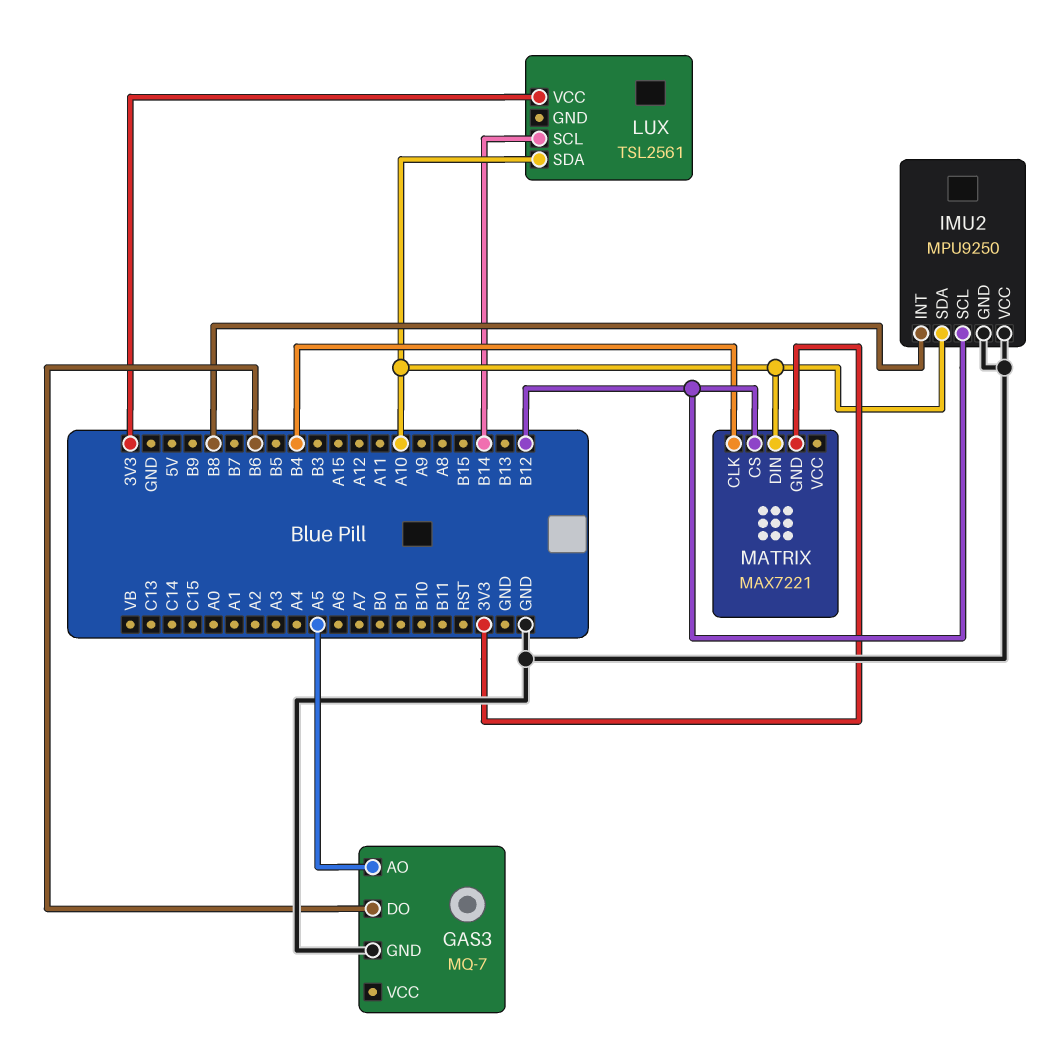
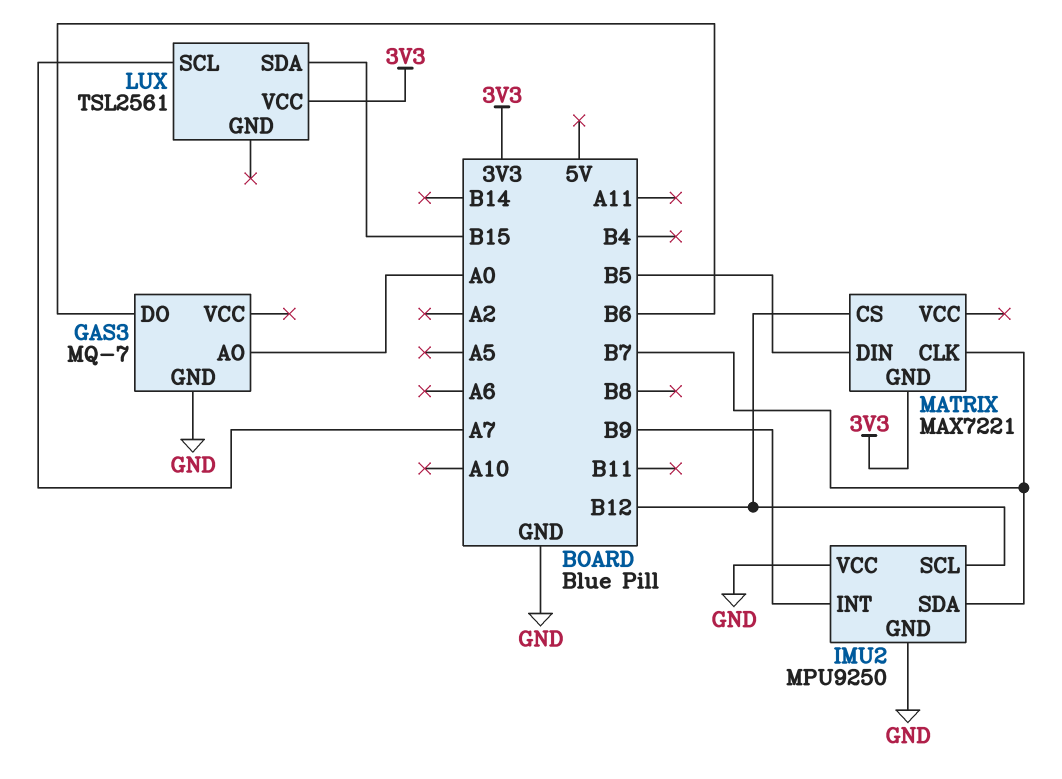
GAS3 pin AO: A5 -> A0
IMU2 pin INT: B8 -> B9
IMU2 pin SDA: A10 -> B7
LUX pin SCL: B14 -> A7
LUX pin SDA: A10 -> B15
MATRIX pin CLK: B4 -> B7
MATRIX pin DIN: A10 -> B5

